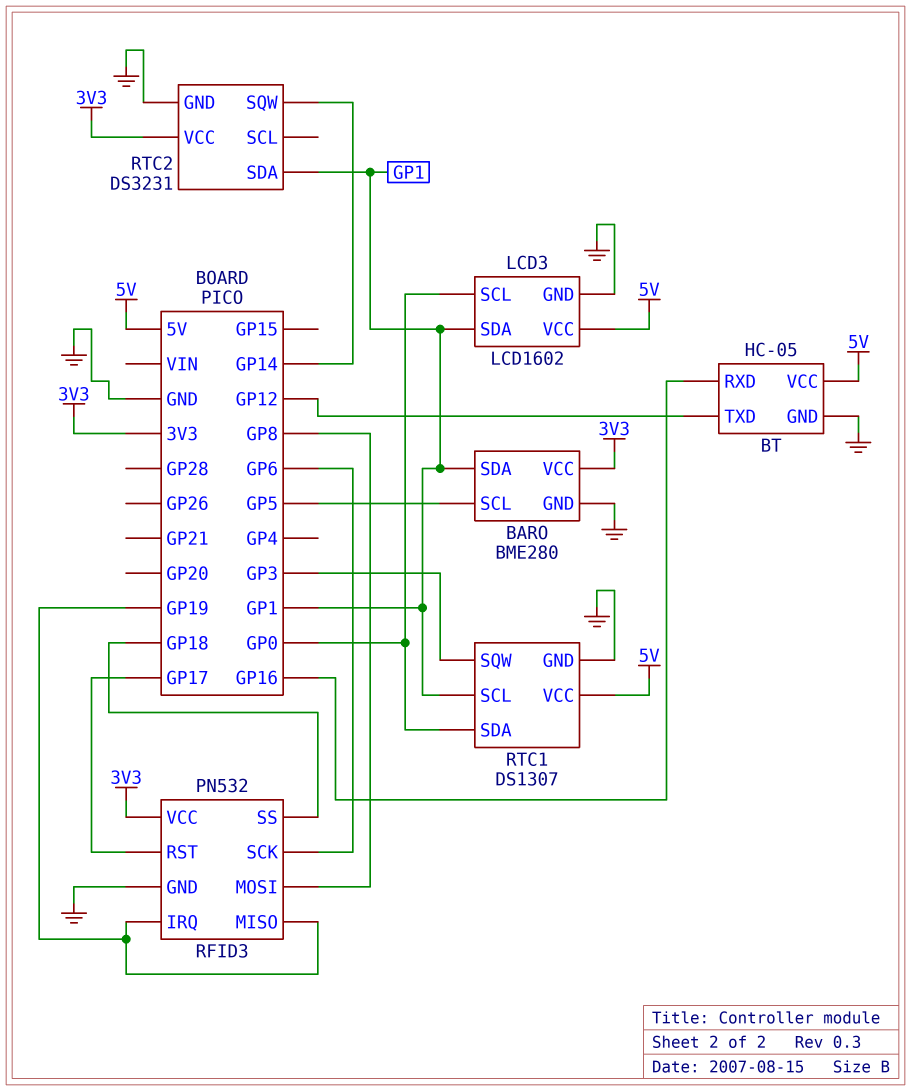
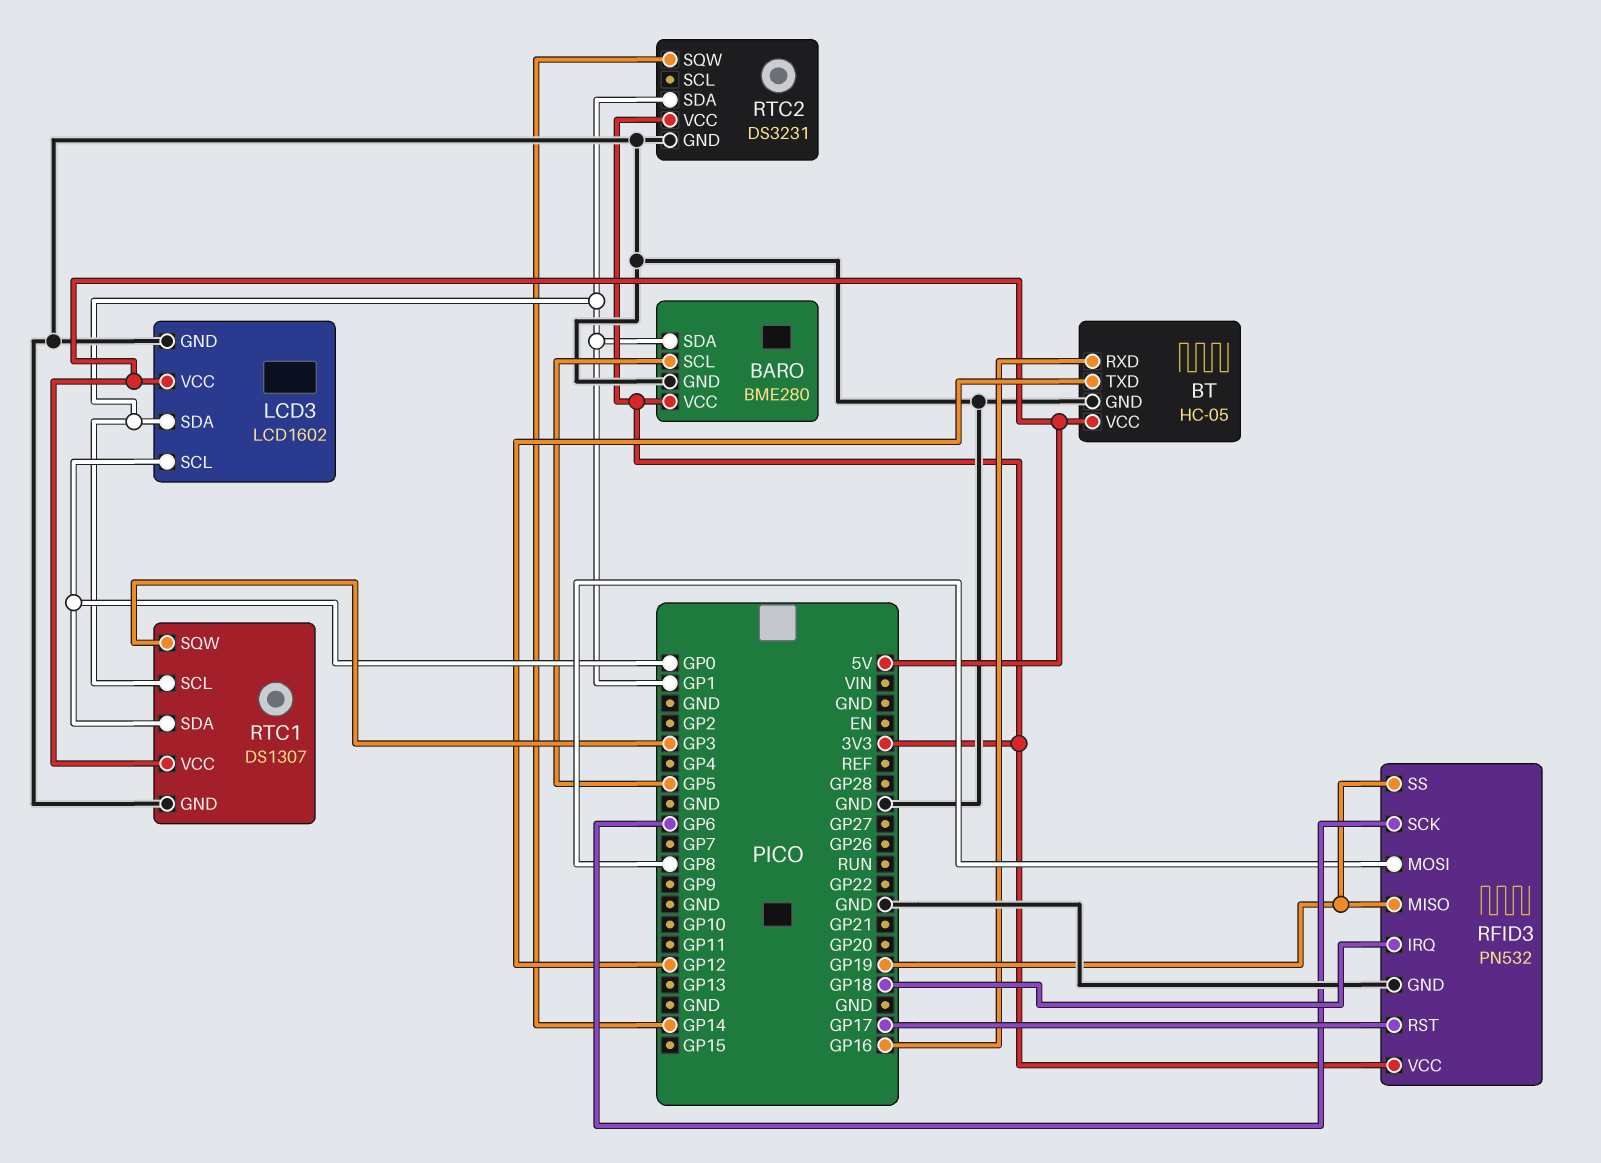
RFID3 pin IRQ: GP19 -> GP18
RFID3 pin SS: GP18 -> GP19

